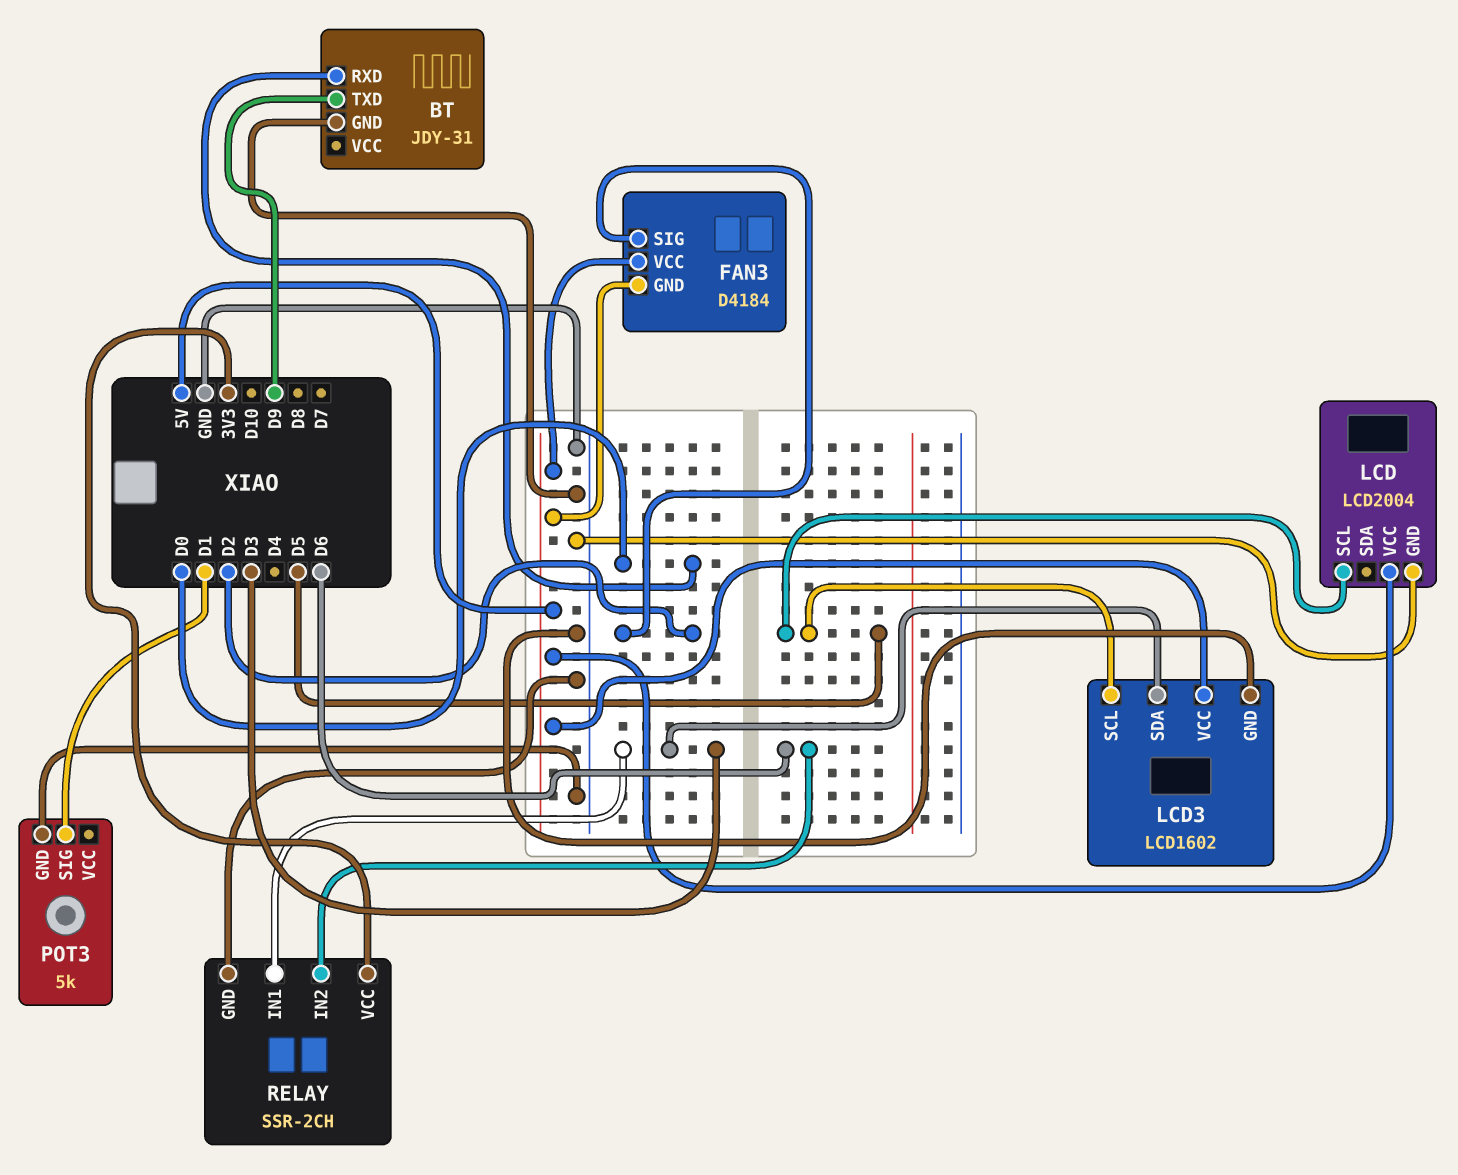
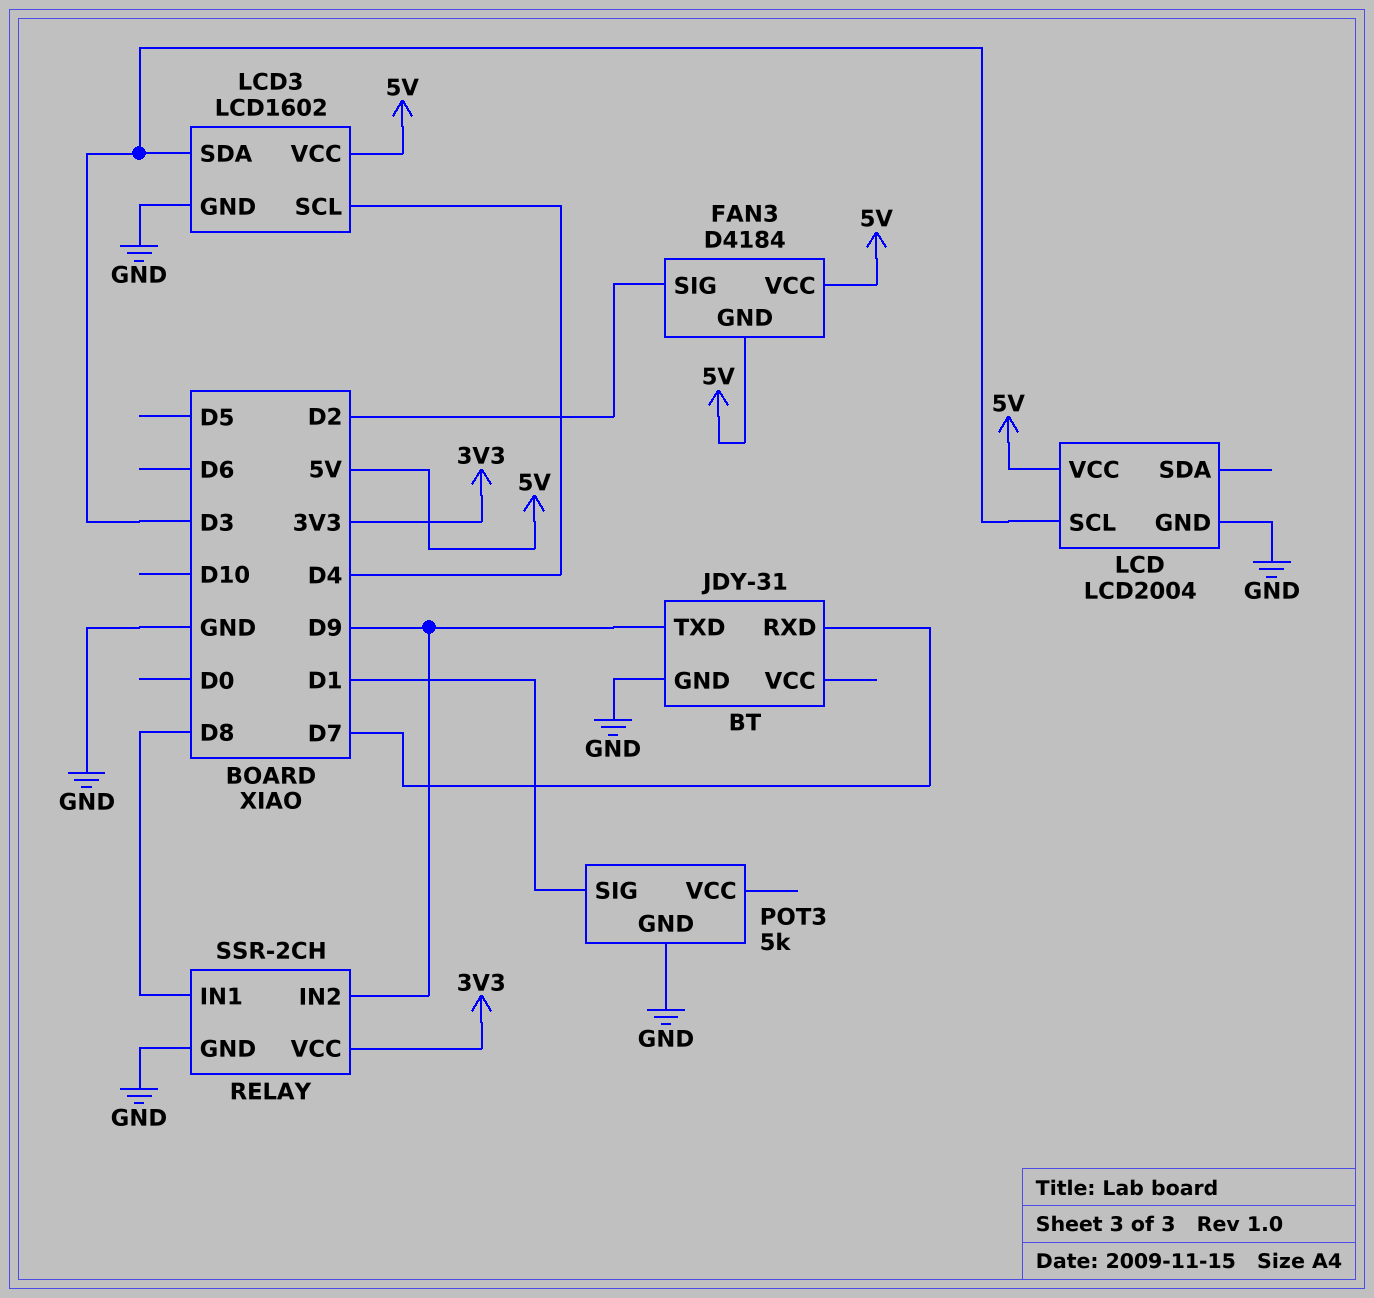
BT pin RXD: D0 -> D7
LCD pin SCL: D5 -> D3
LCD3 pin SCL: D5 -> D4
RELAY pin IN1: D3 -> D8
RELAY pin IN2: D6 -> D9

